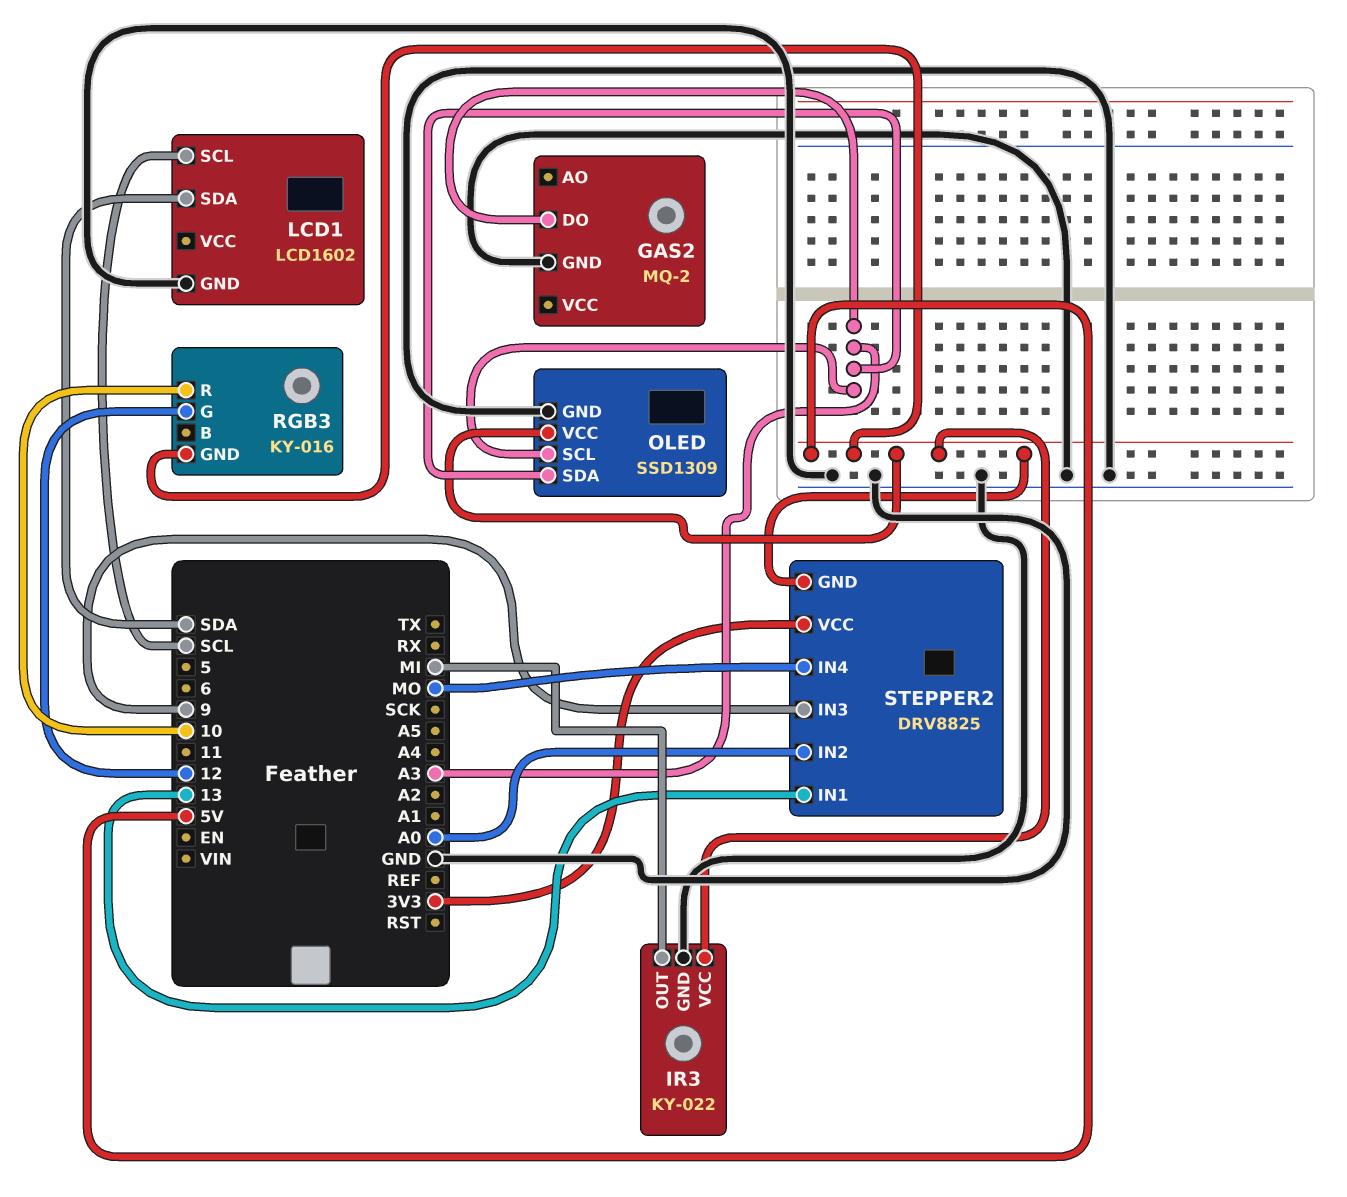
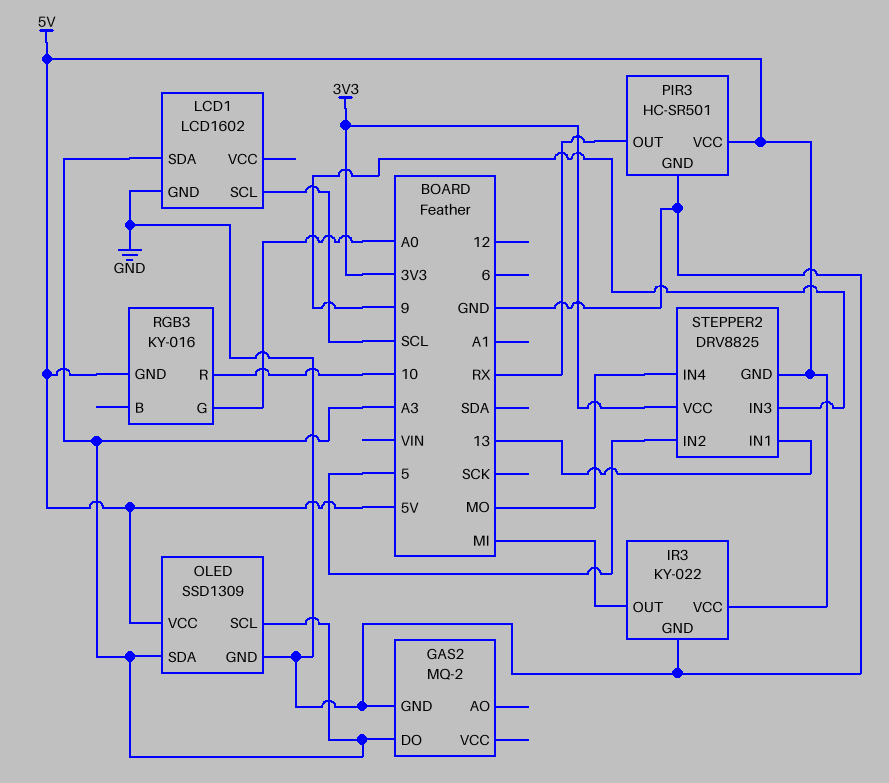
LCD1 pin SDA: SDA -> A3
PIR3: none -> HC-SR501
PIR3 pin GND: none -> GND
PIR3 pin OUT: none -> RX
PIR3 pin VCC: none -> 5V
RGB3 pin G: 12 -> A0
STEPPER2 pin IN2: A0 -> 5

